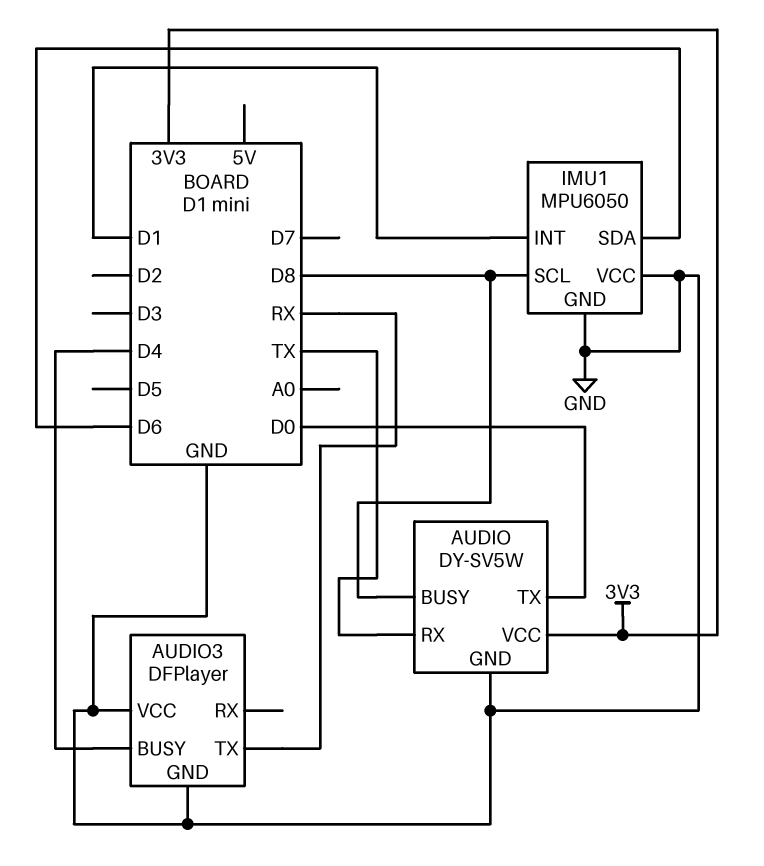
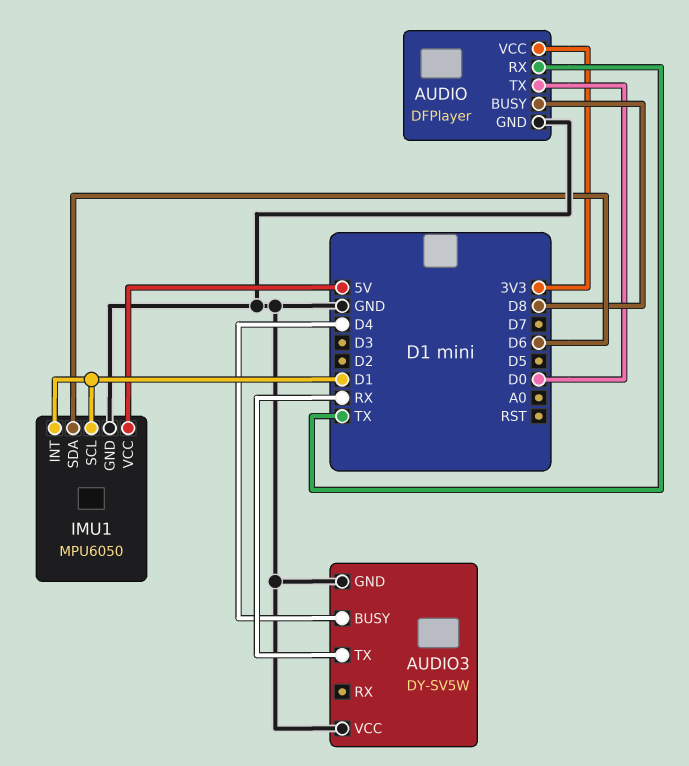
AUDIO: DY-SV5W -> DFPlayer
AUDIO3: DFPlayer -> DY-SV5W
IMU1 pin SCL: D8 -> D1
IMU1 pin VCC: GND -> 5V

